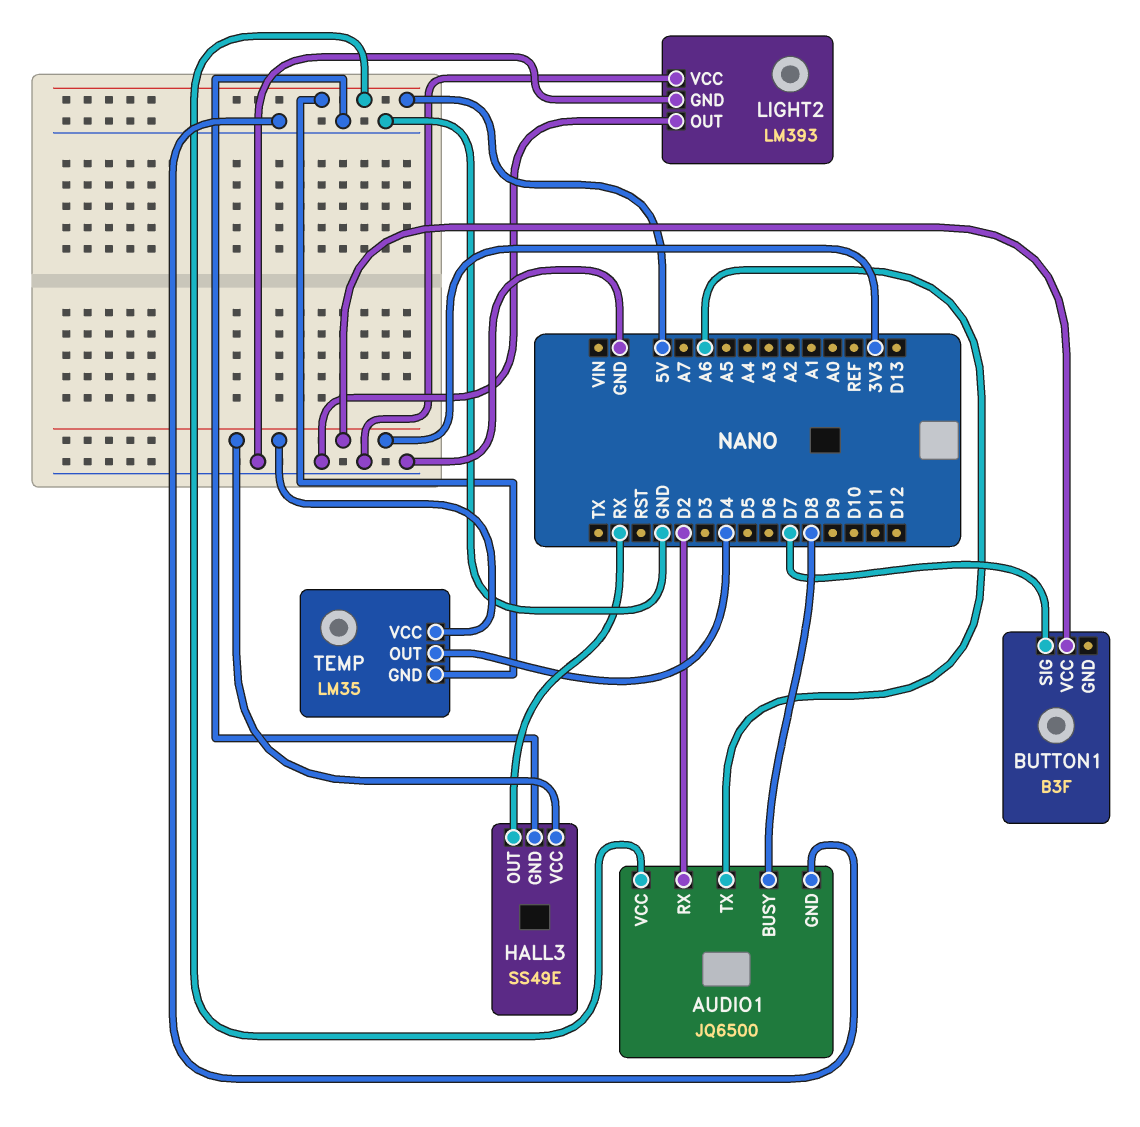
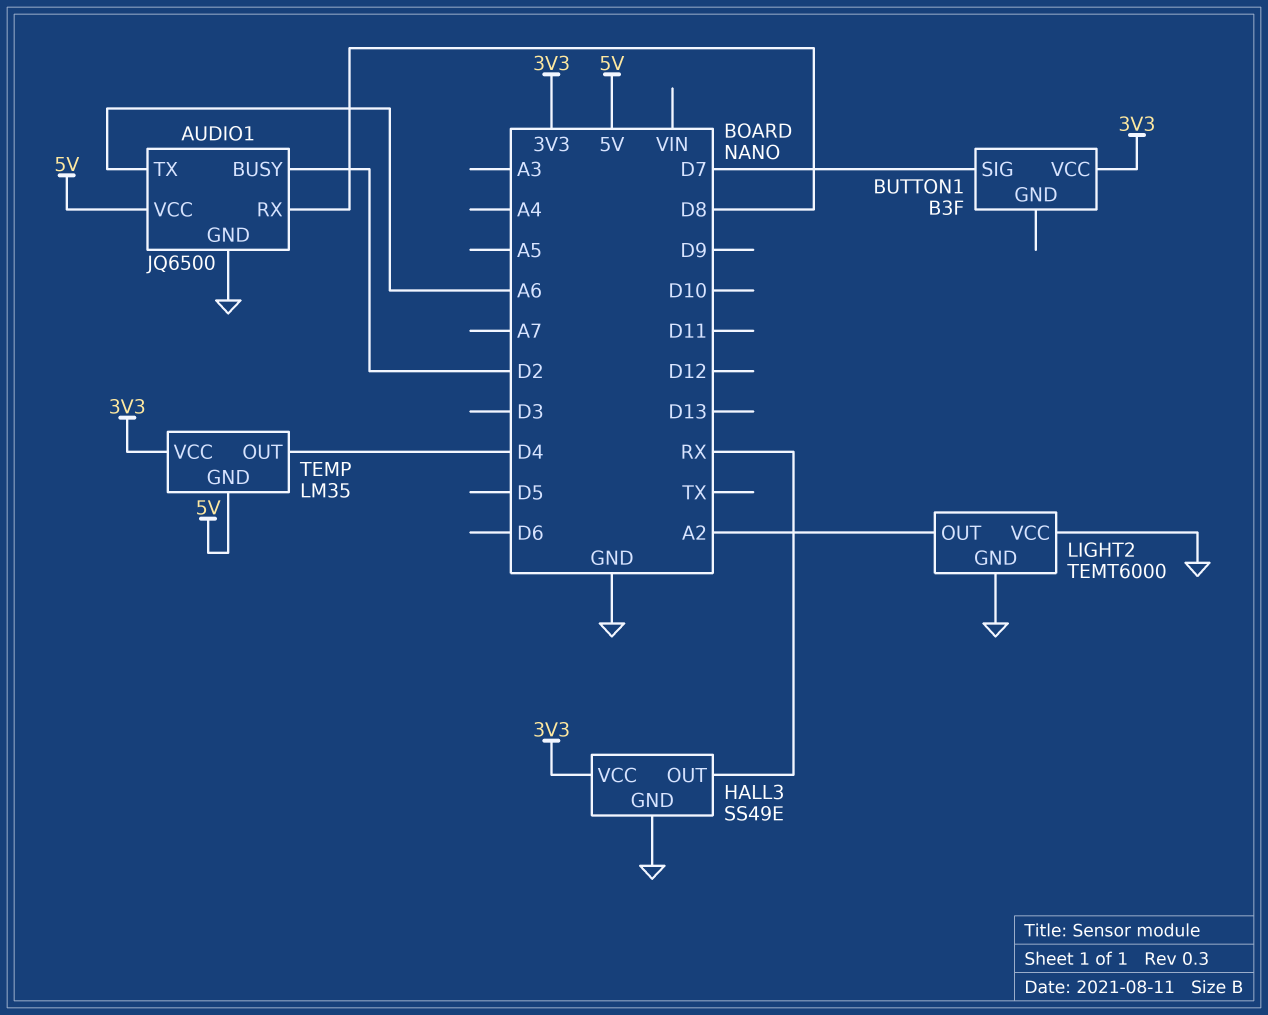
AUDIO1 pin BUSY: D8 -> D2
AUDIO1 pin RX: D2 -> D8
LIGHT2: LM393 -> TEMT6000
LIGHT2 pin OUT: GND -> A2

